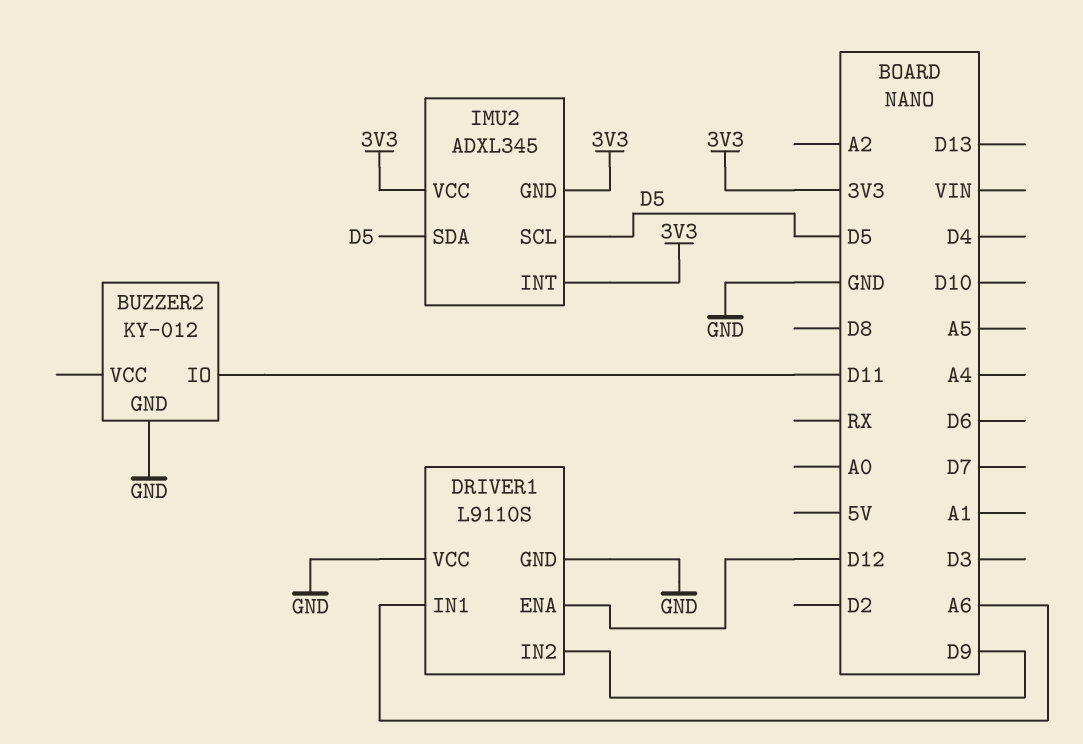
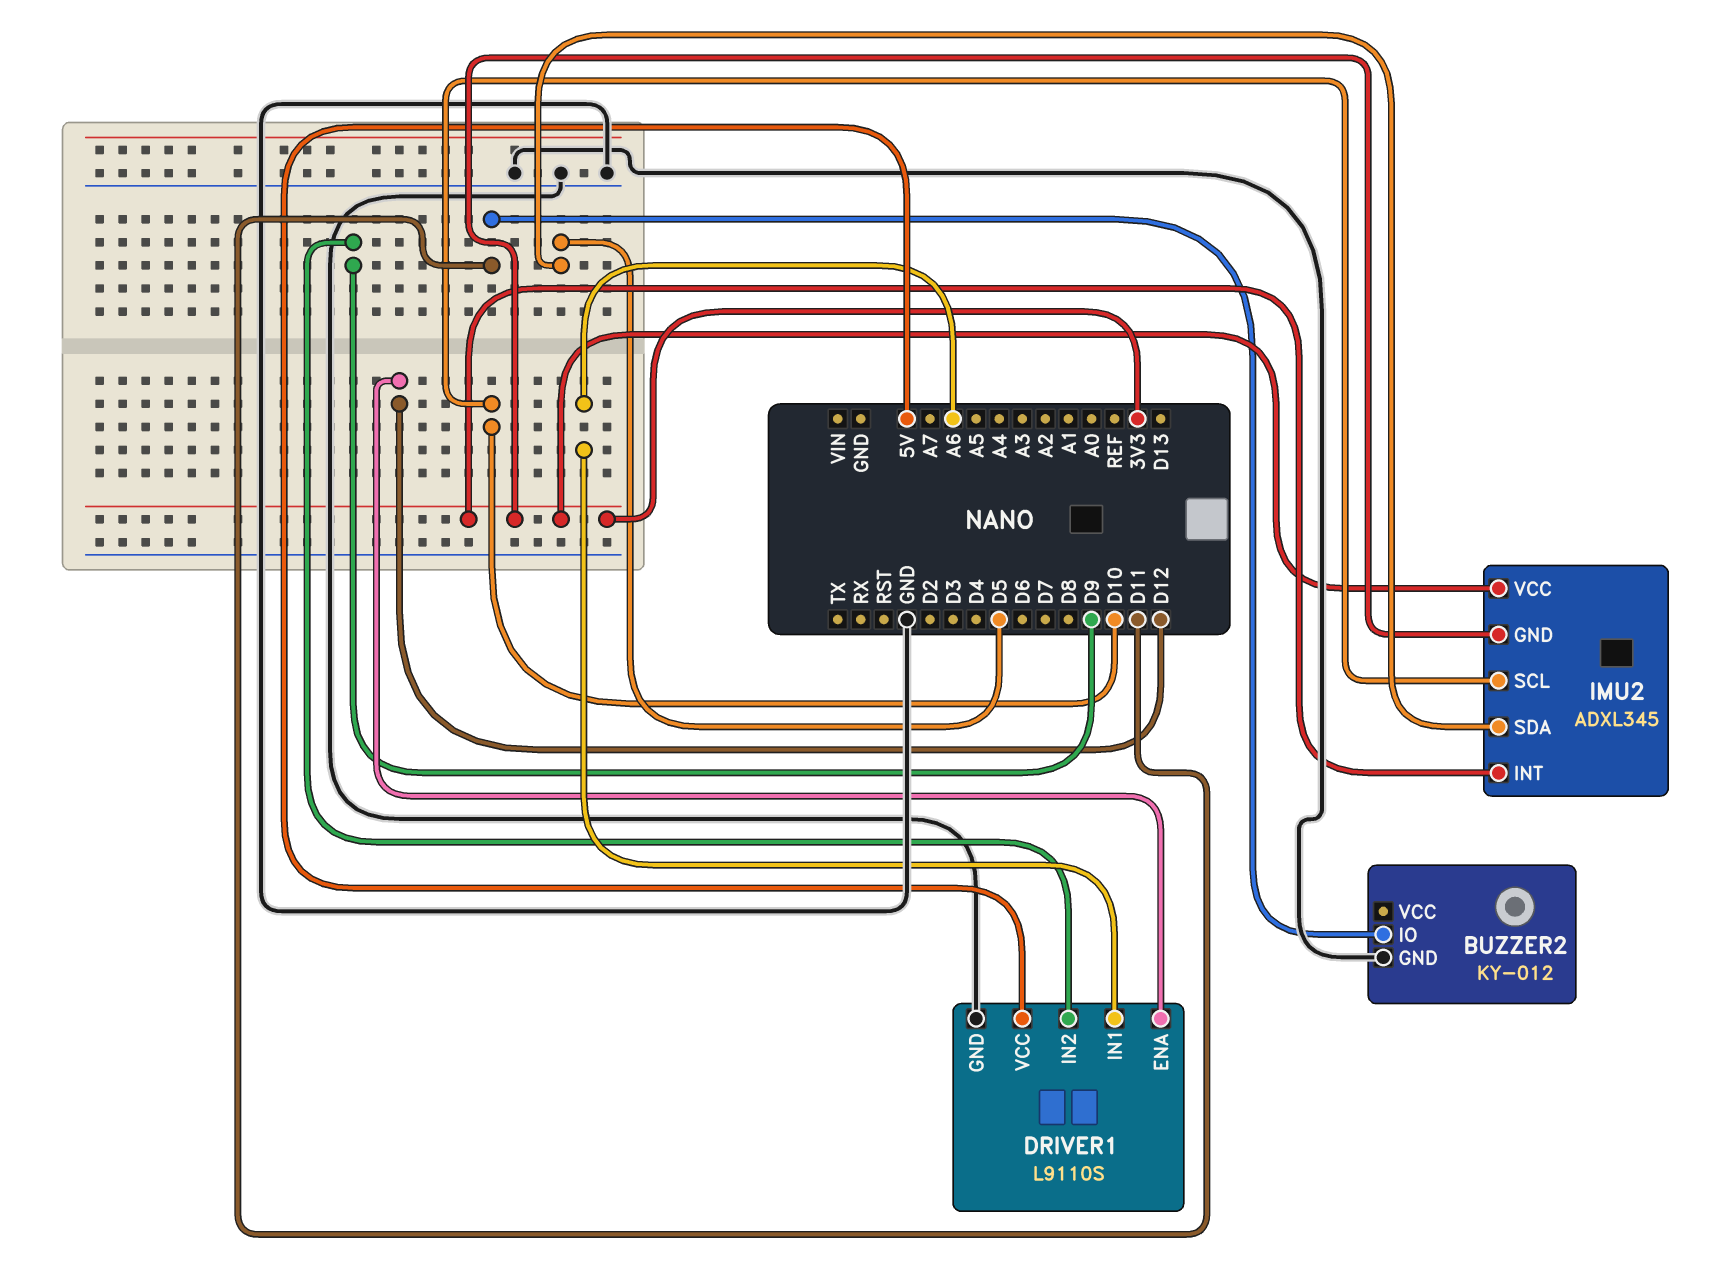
DRIVER1 pin VCC: GND -> 5V
IMU2 pin SCL: D5 -> D10

